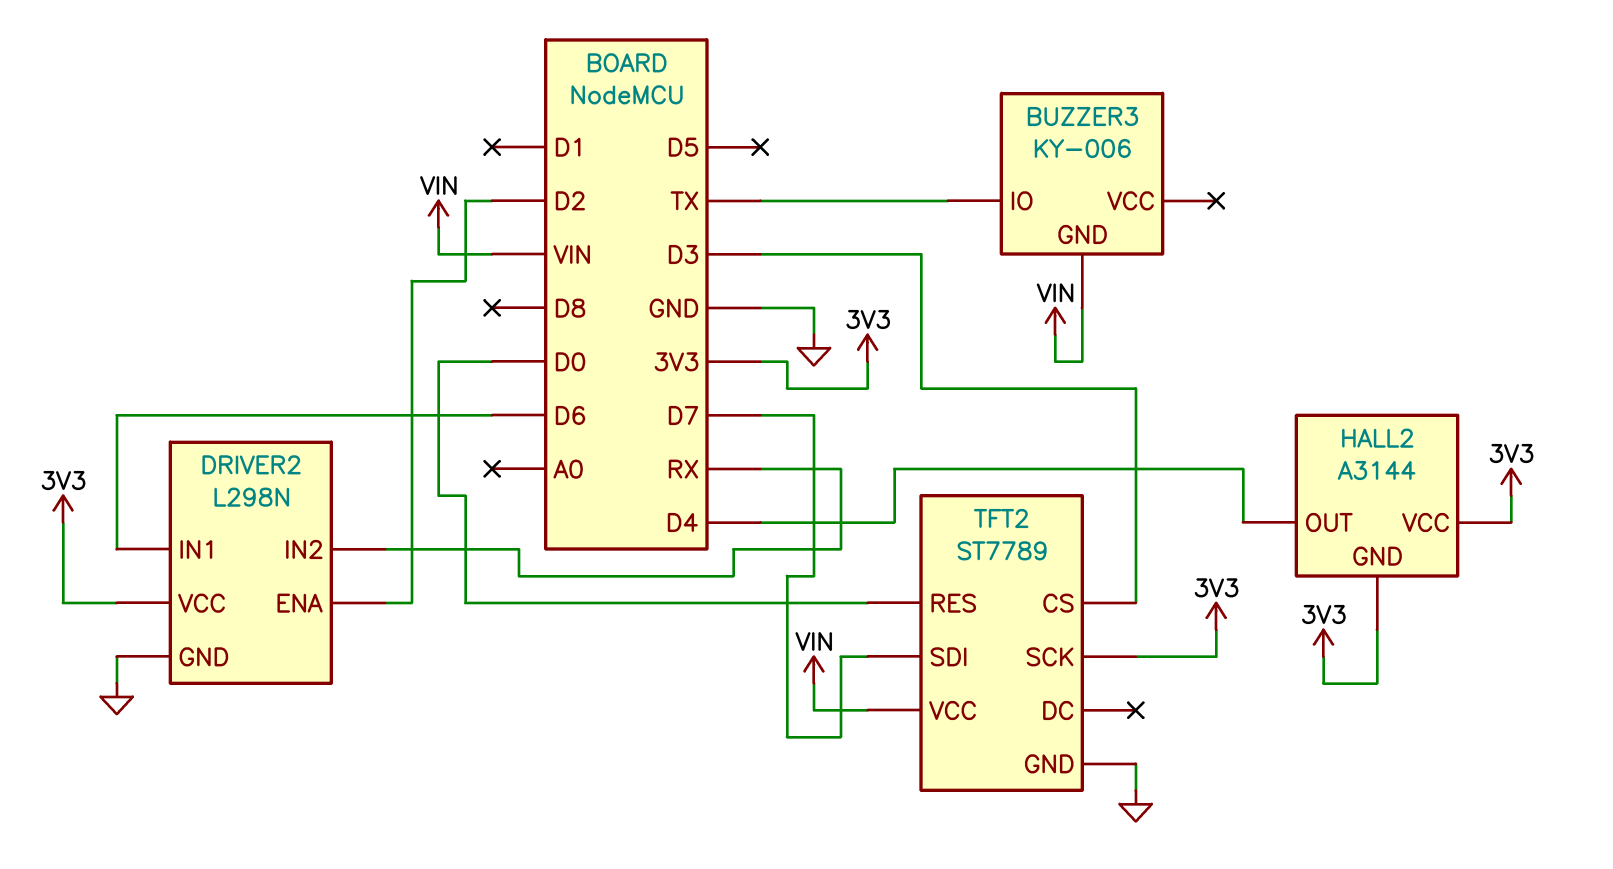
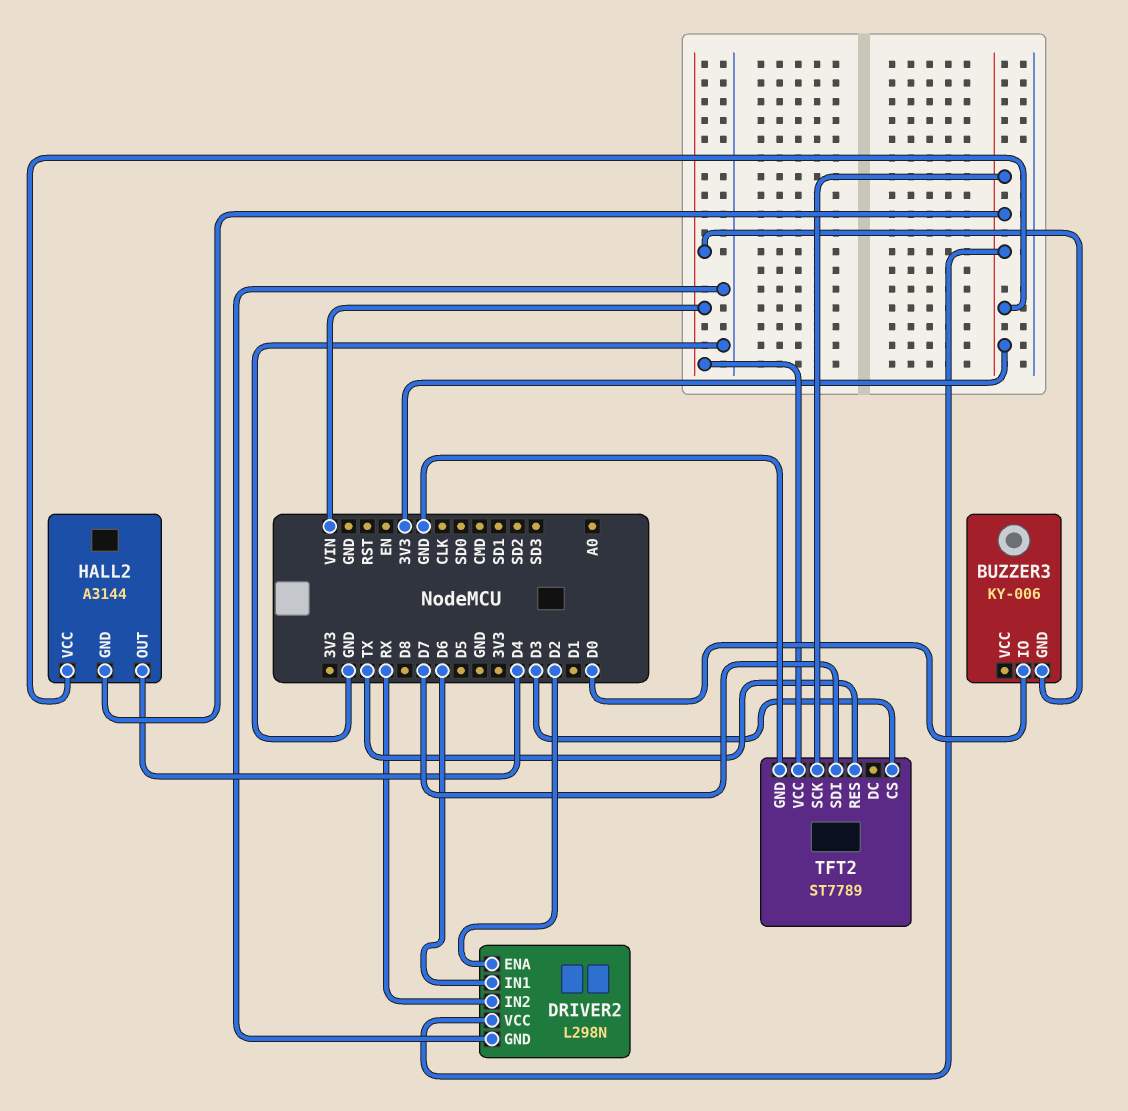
BUZZER3 pin IO: TX -> D0
TFT2 pin RES: D0 -> TX

